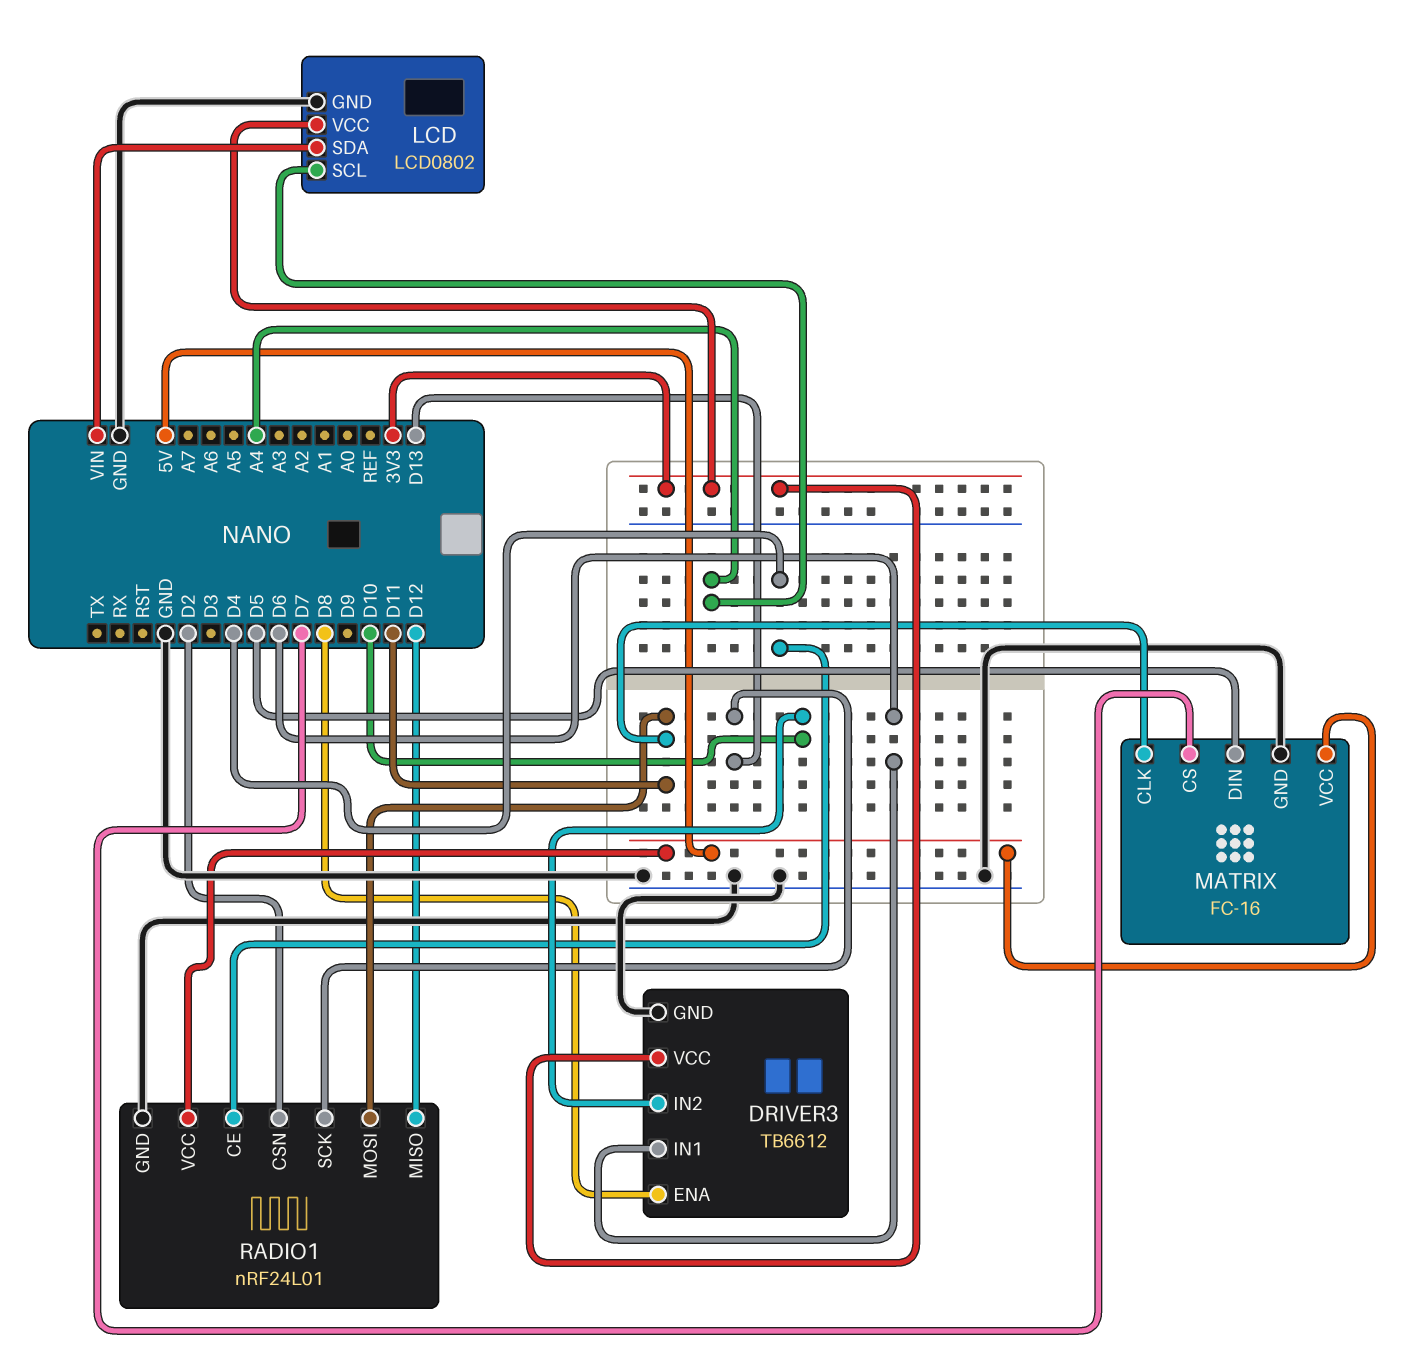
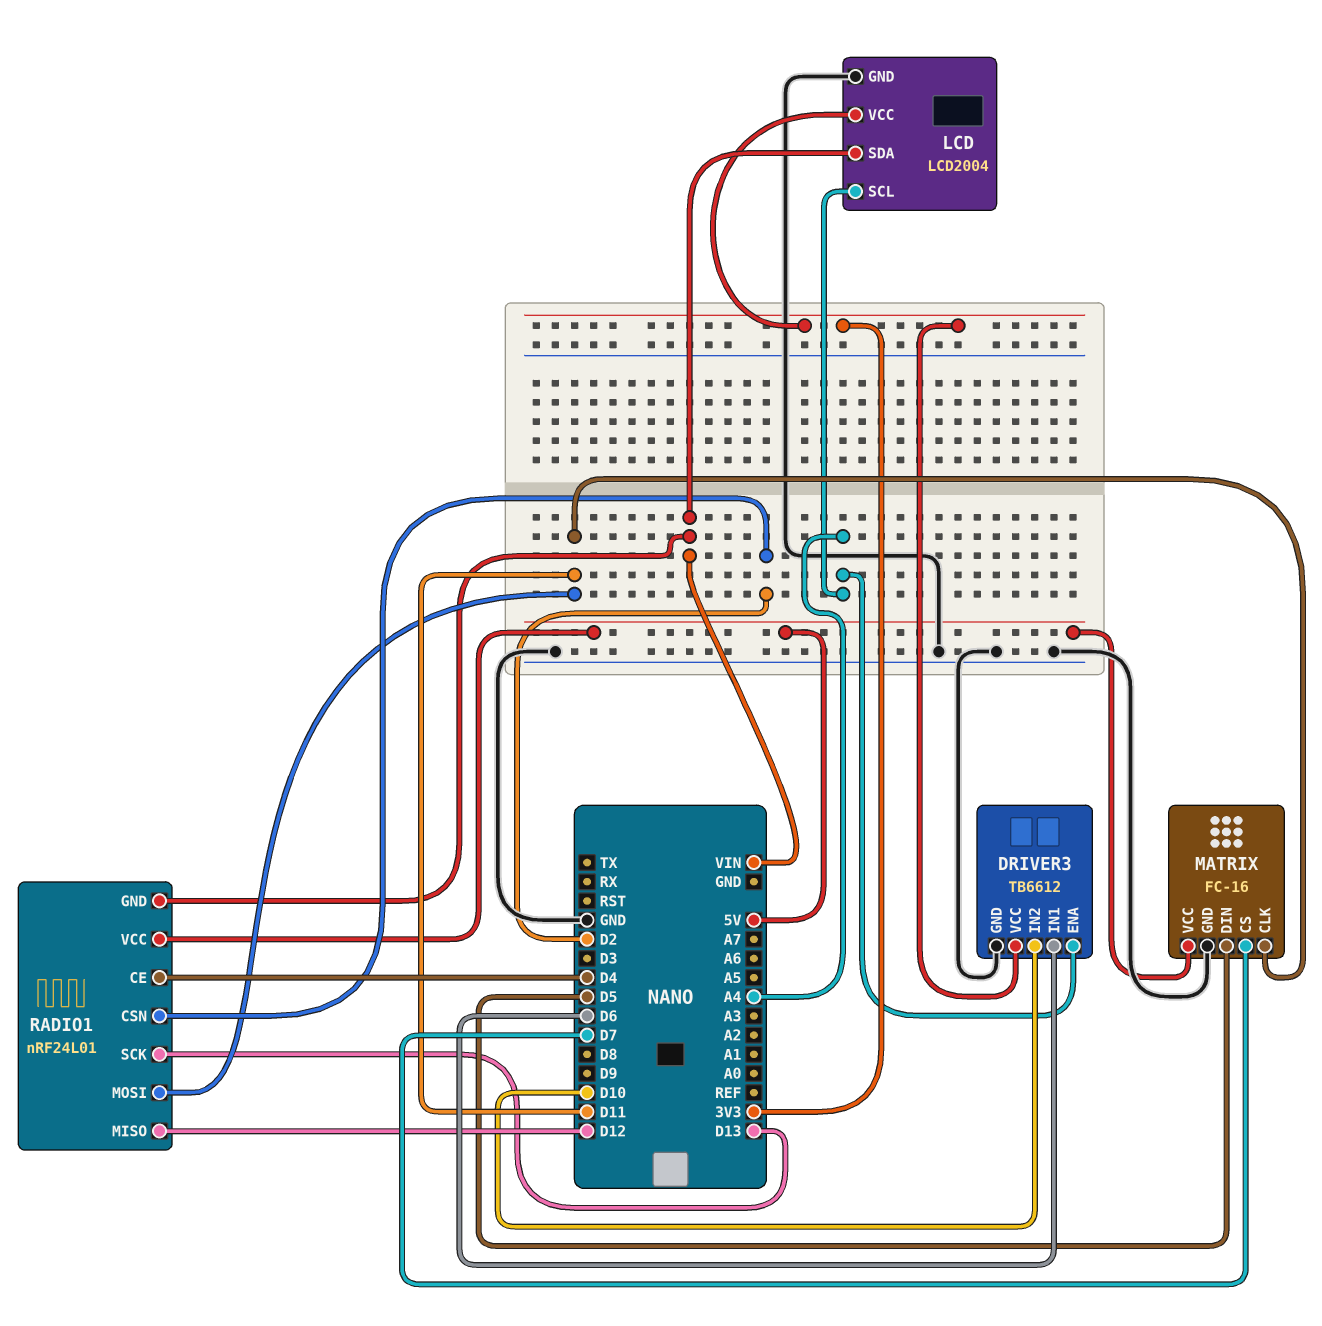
DRIVER3 pin ENA: D8 -> A4
LCD: LCD0802 -> LCD2004
RADIO1 pin GND: GND -> VIN

